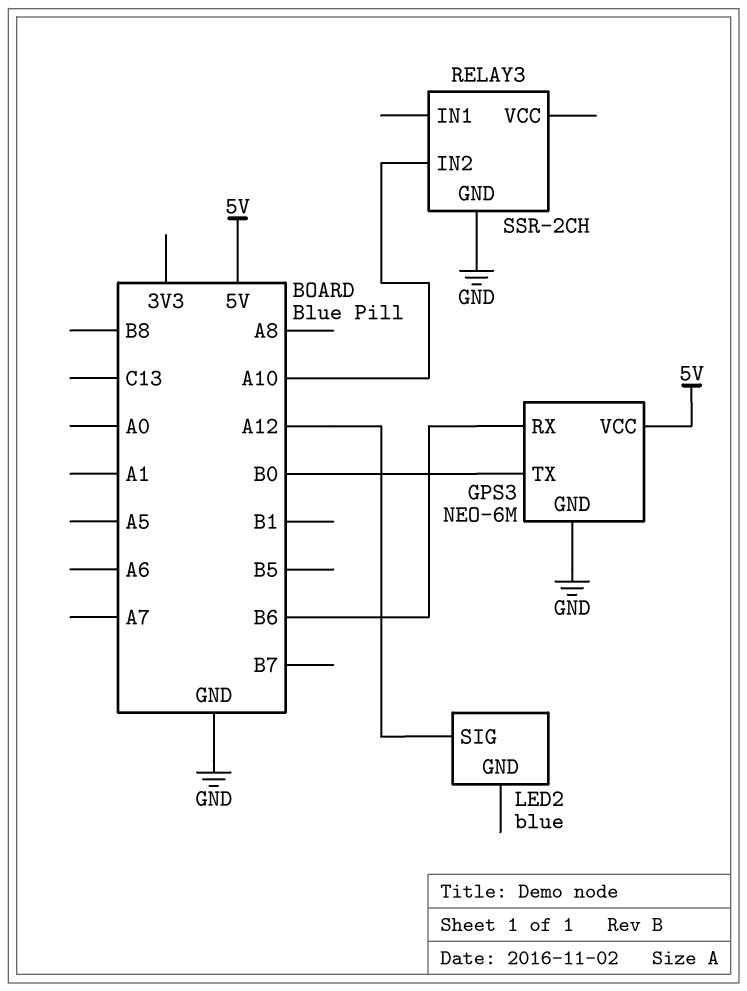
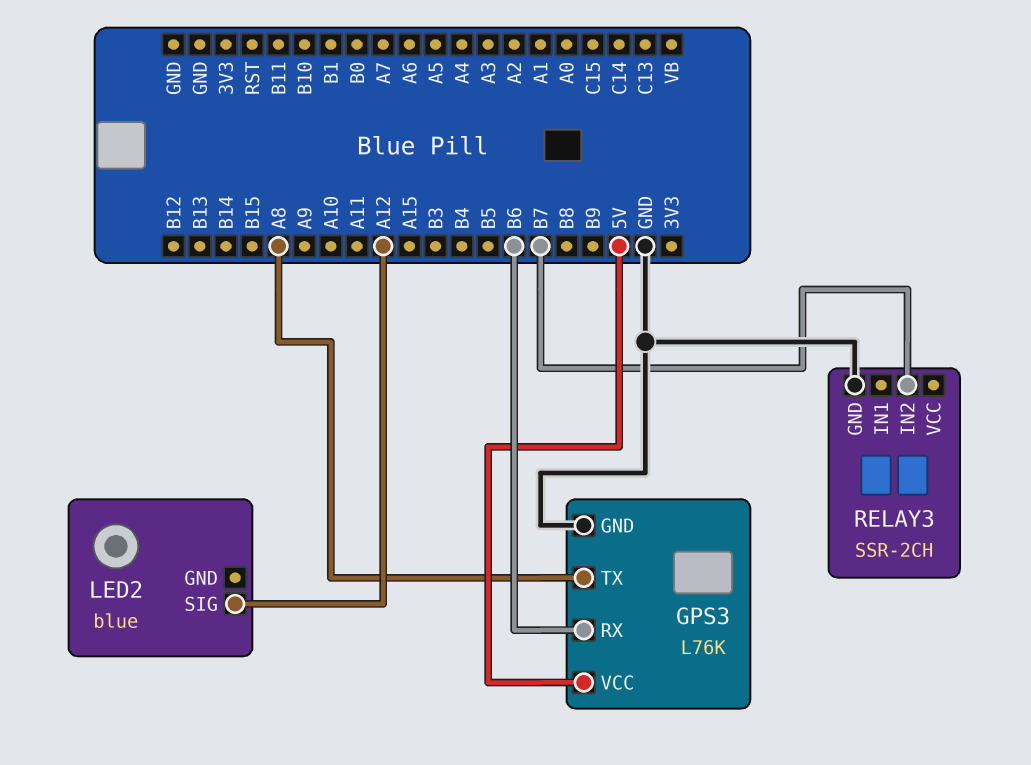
GPS3: NEO-6M -> L76K
GPS3 pin TX: B0 -> A8
RELAY3 pin IN2: A10 -> B7

